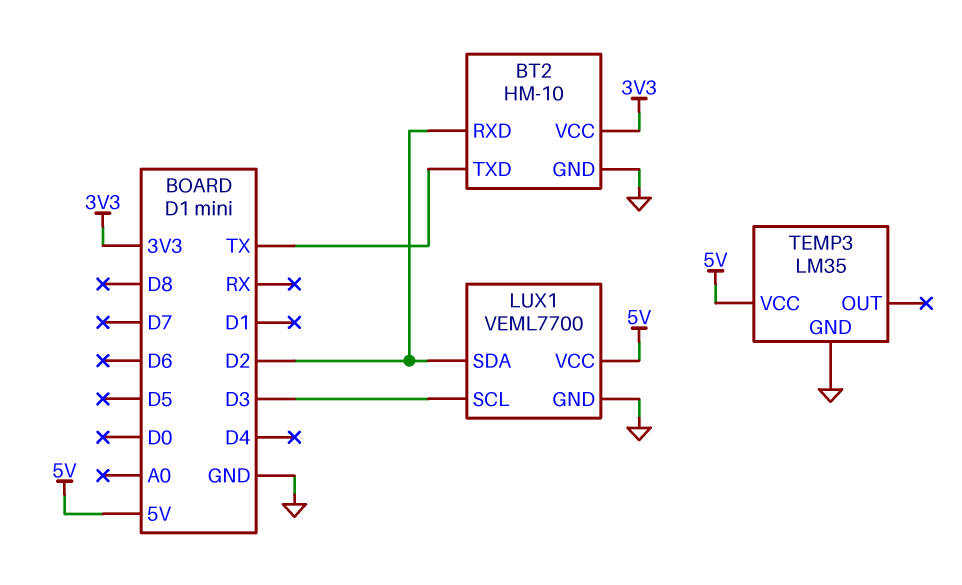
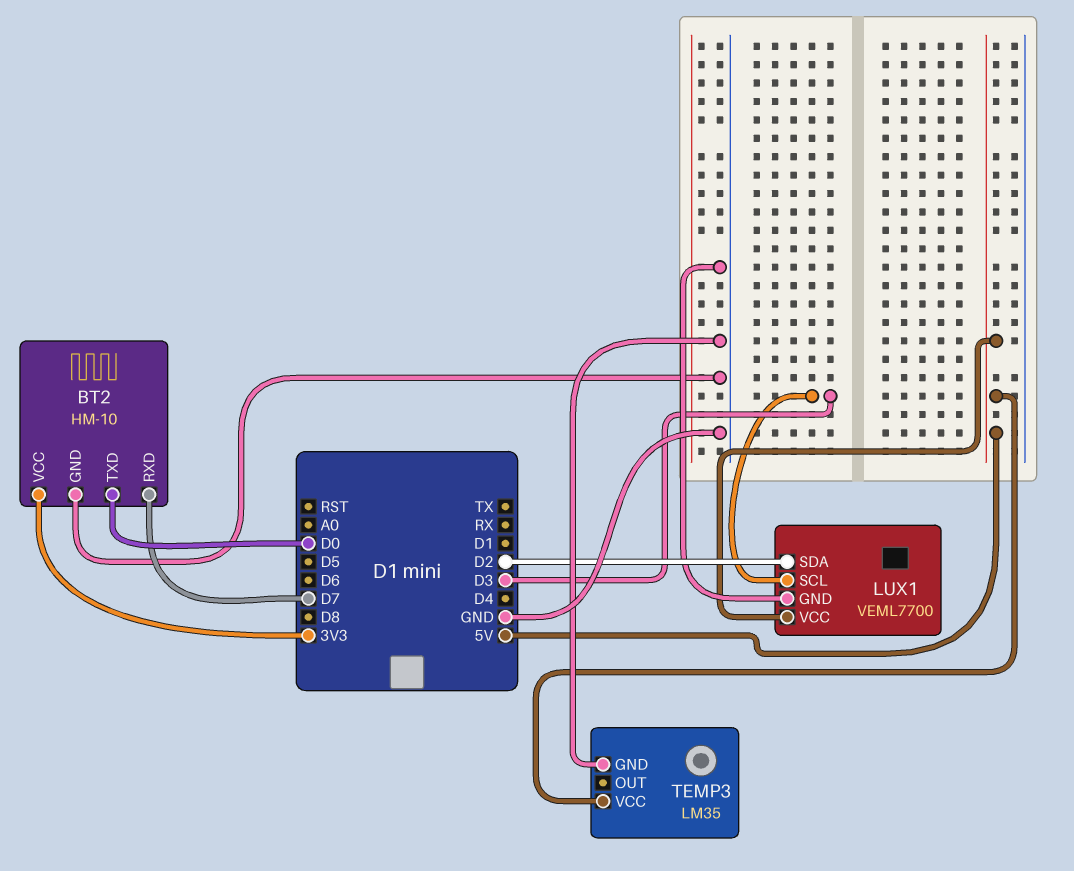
BT2 pin RXD: D2 -> D7
BT2 pin TXD: TX -> D0

